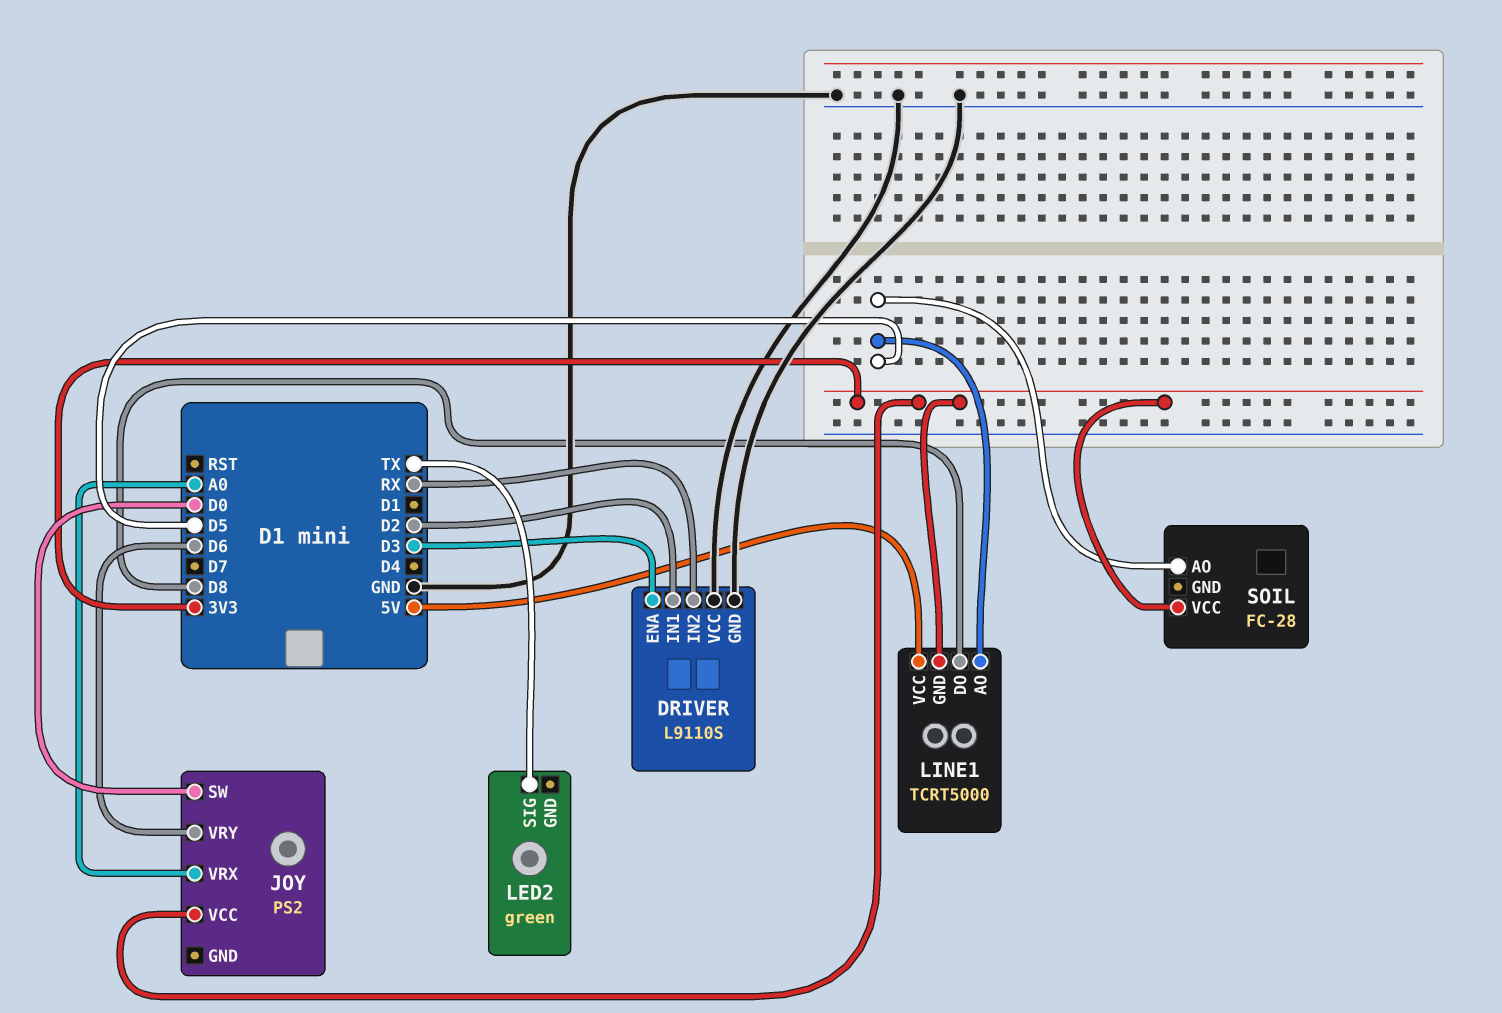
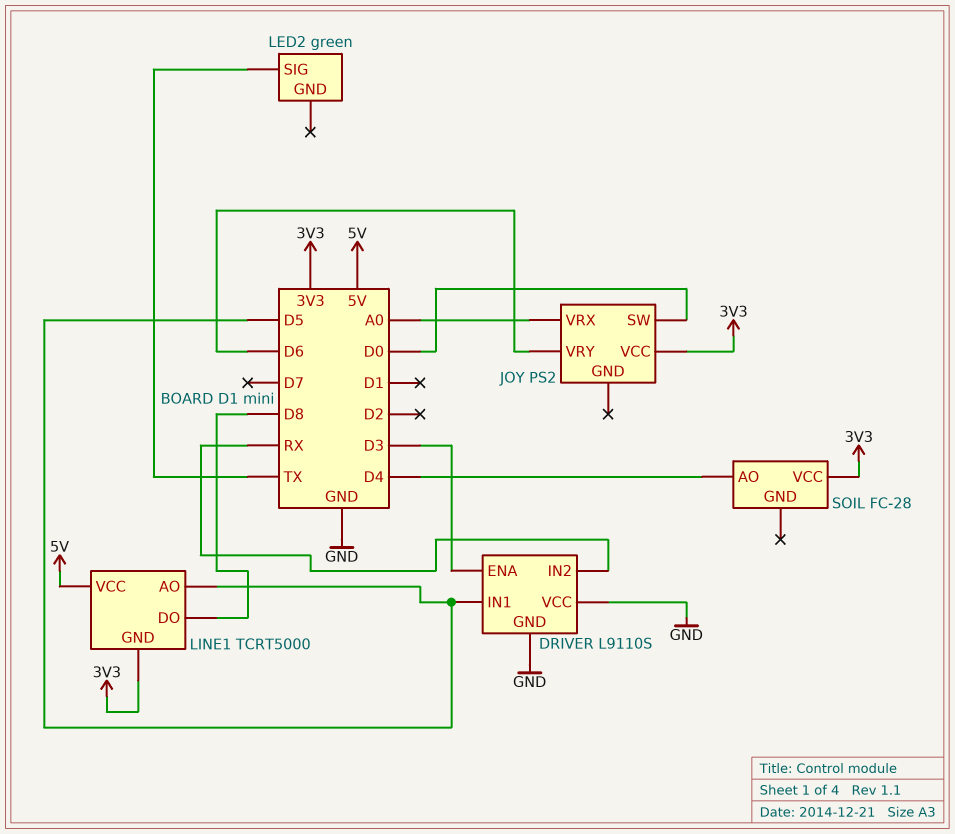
DRIVER pin IN1: D2 -> D5
SOIL pin AO: D5 -> D4

